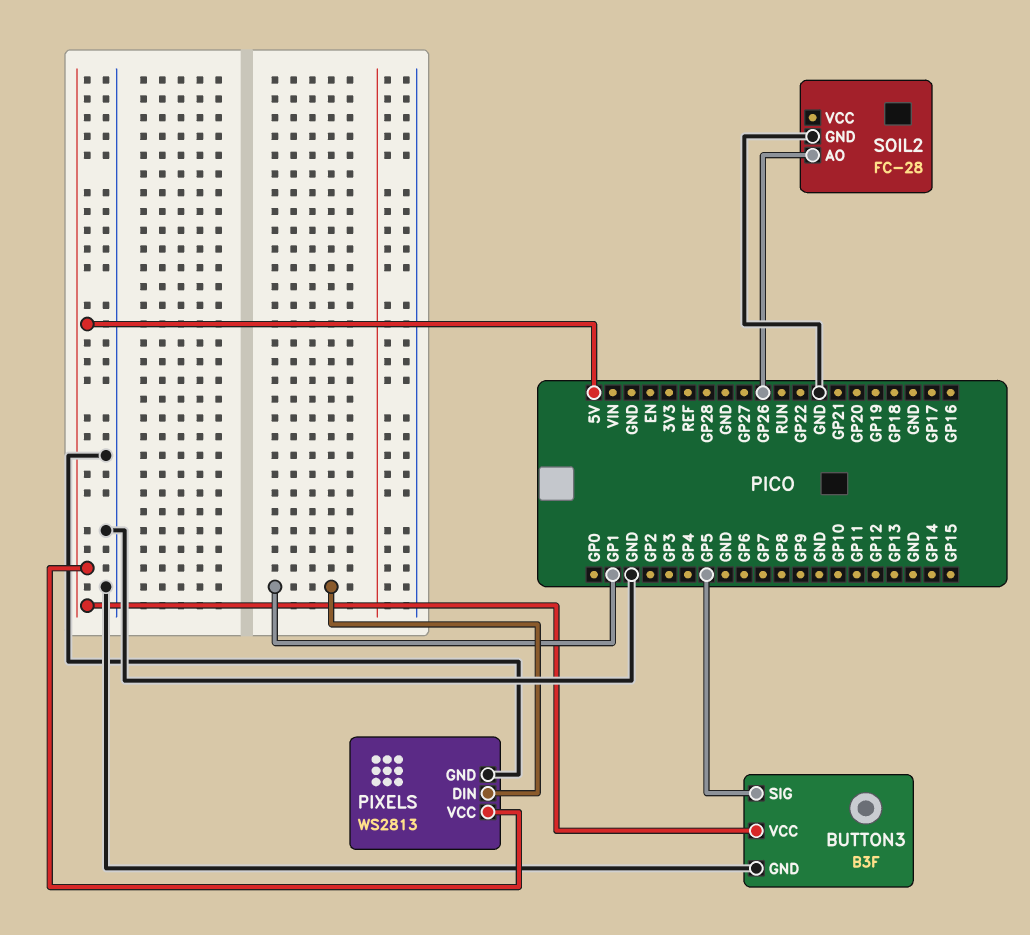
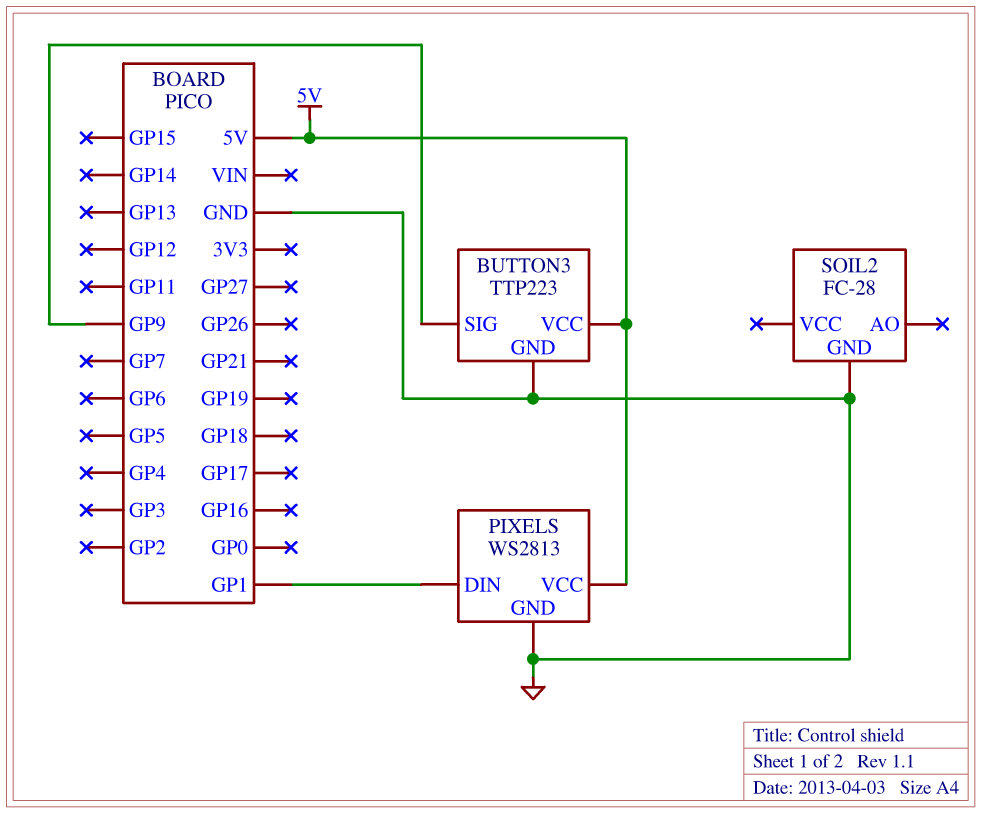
BUTTON3: B3F -> TTP223
BUTTON3 pin SIG: GP5 -> GP9
SOIL2 pin AO: GP26 -> none

